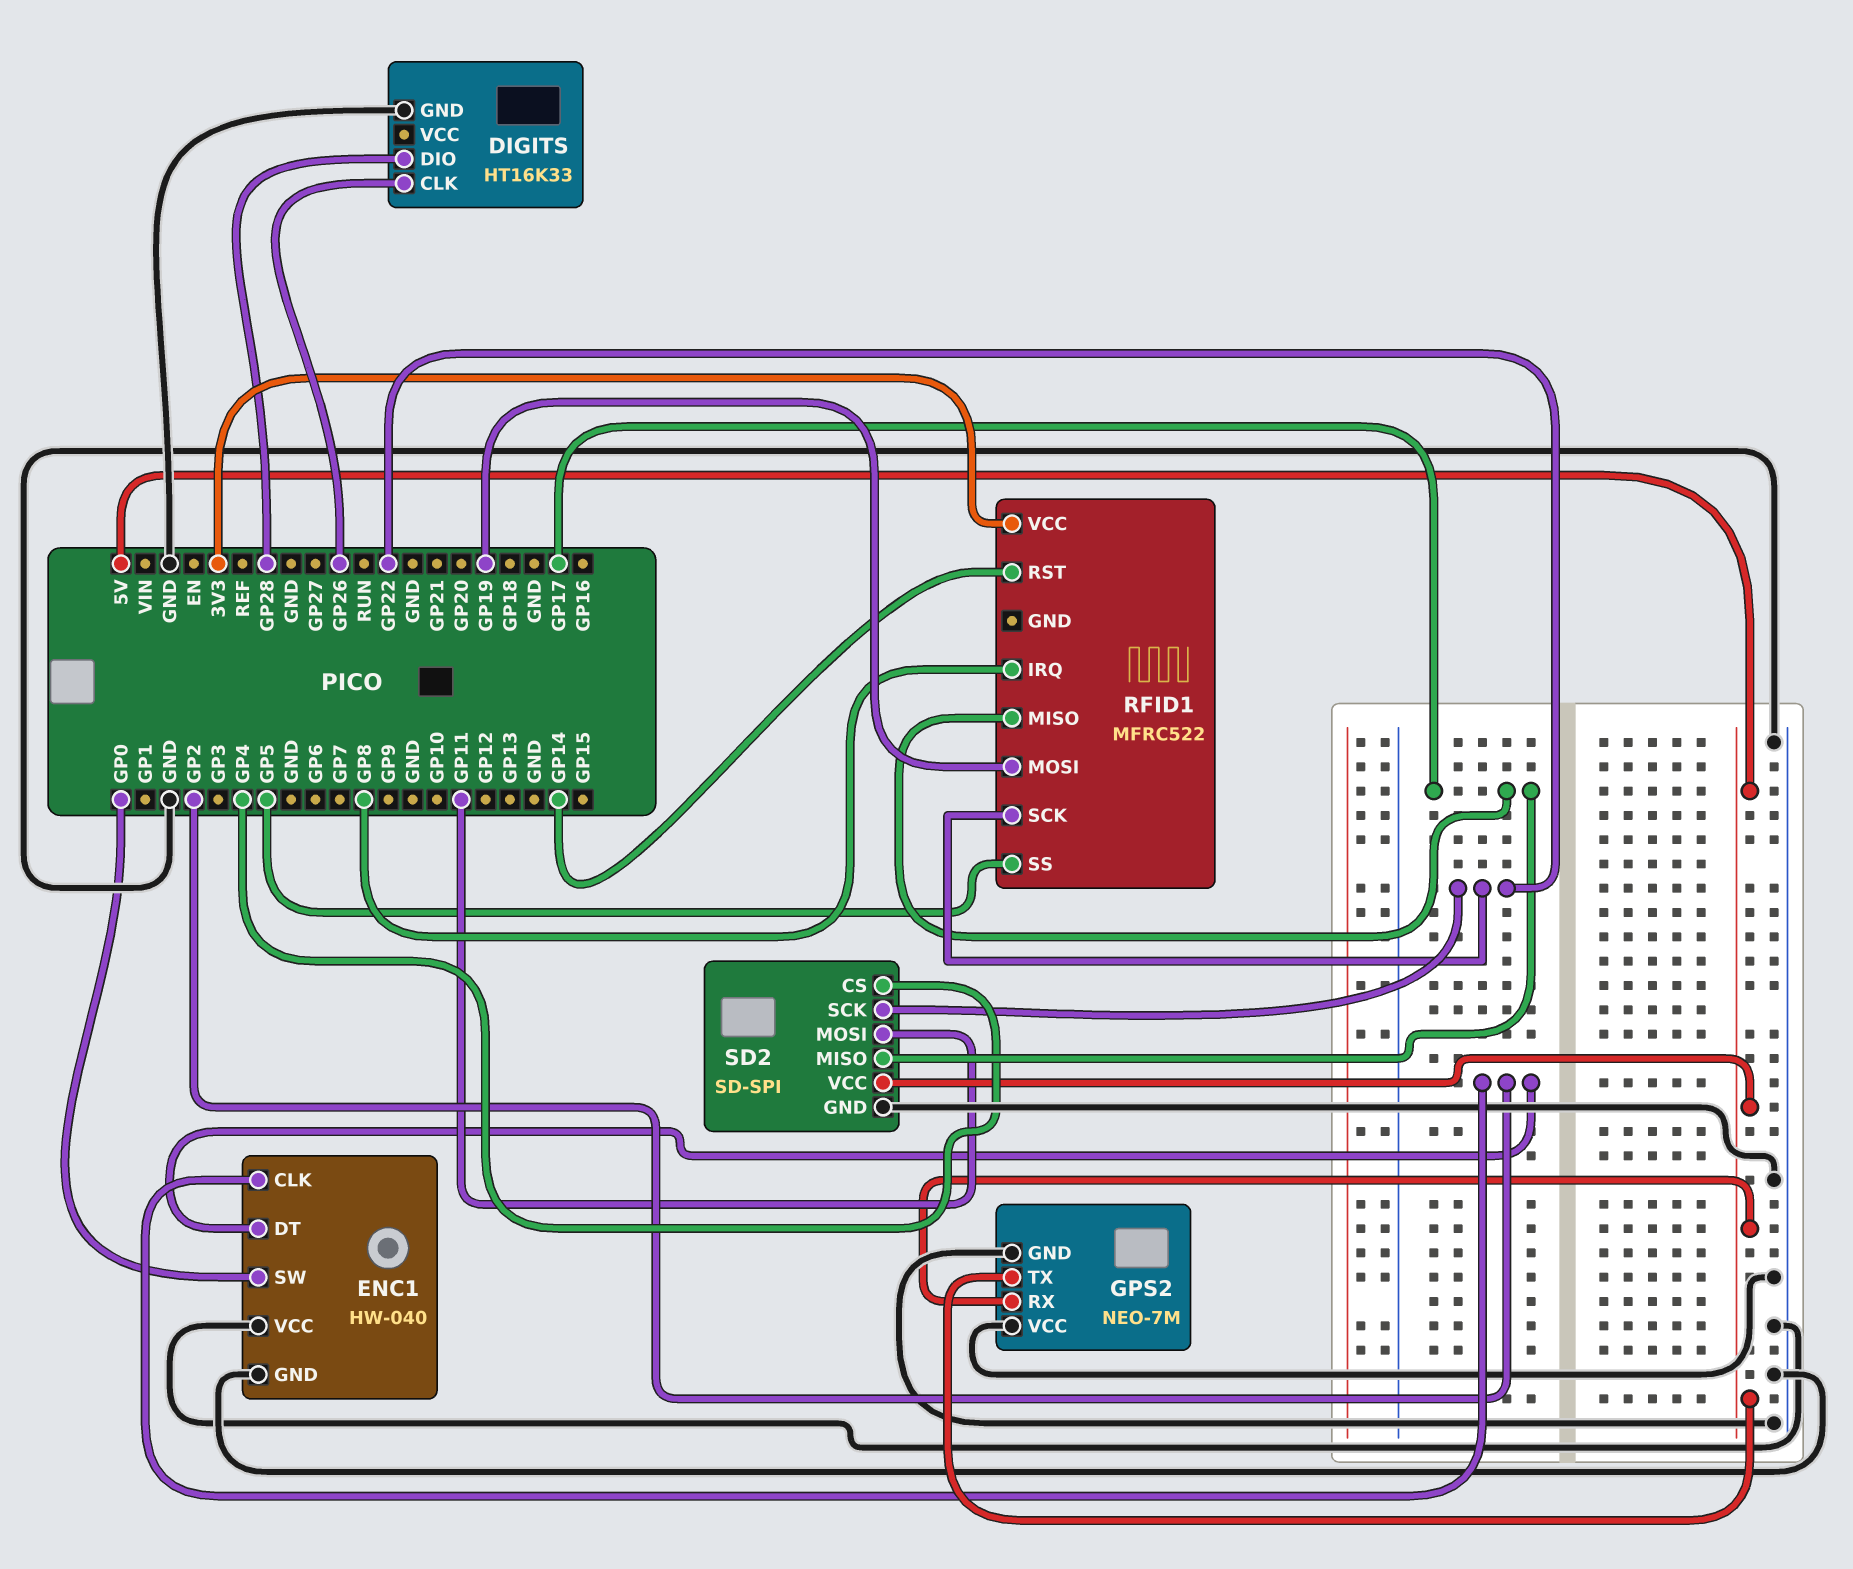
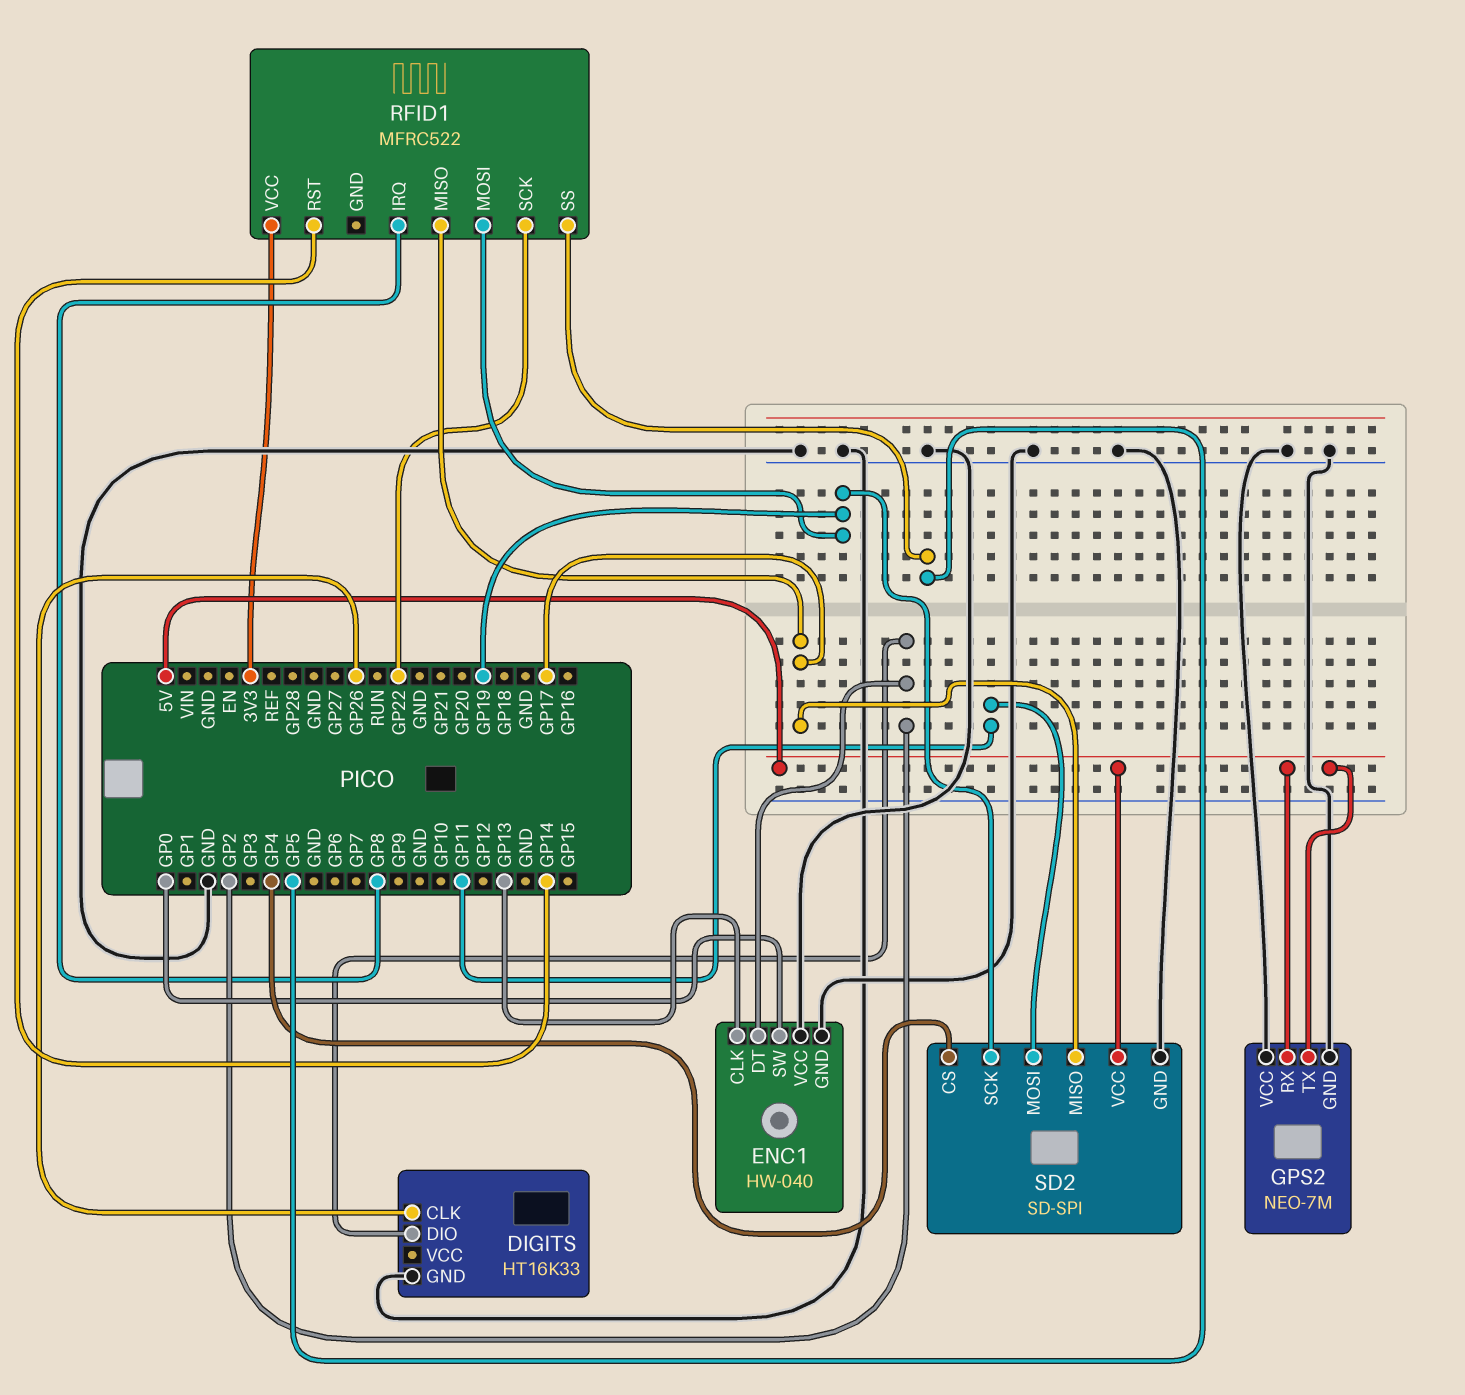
DIGITS pin DIO: GP28 -> GP2
ENC1 pin CLK: GP2 -> GP13
SD2 pin SCK: GP22 -> GP19

